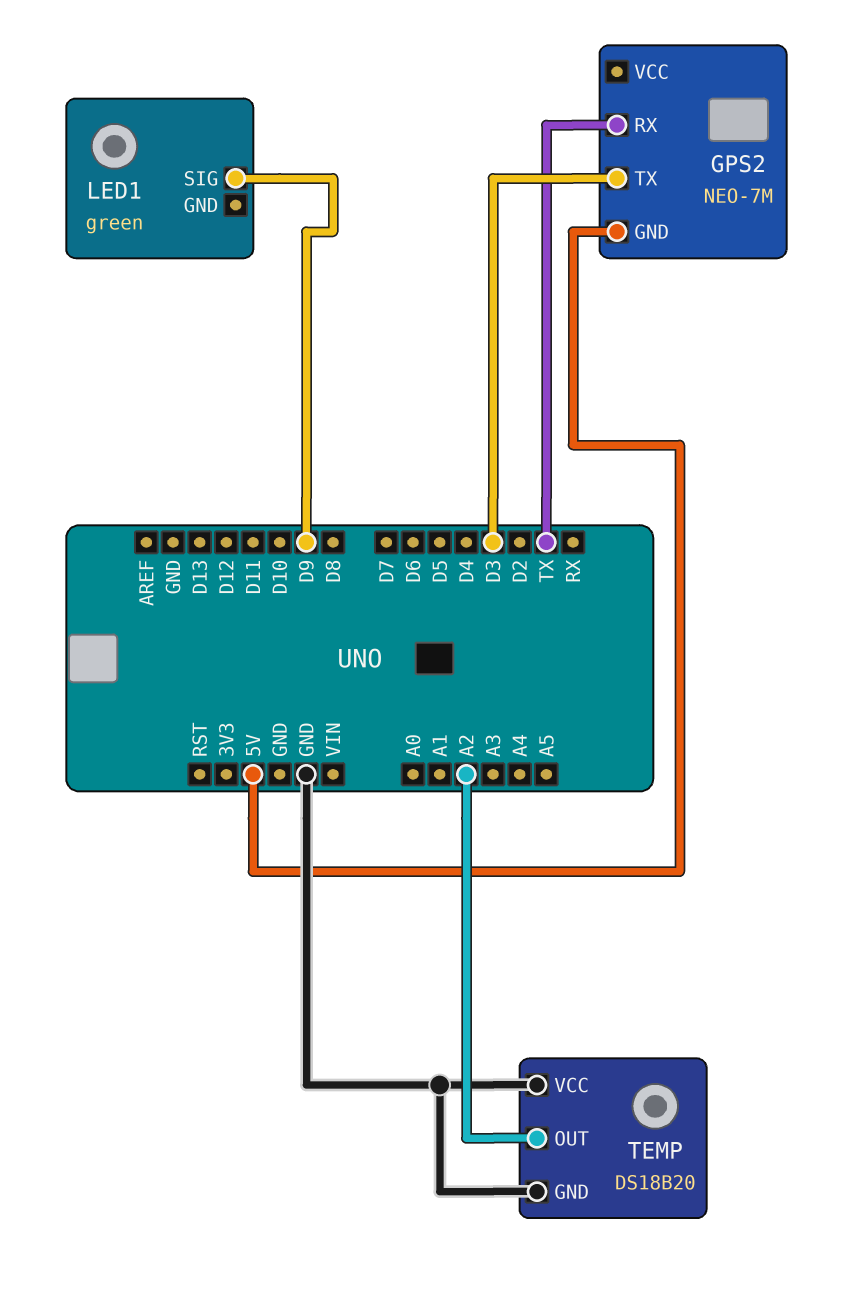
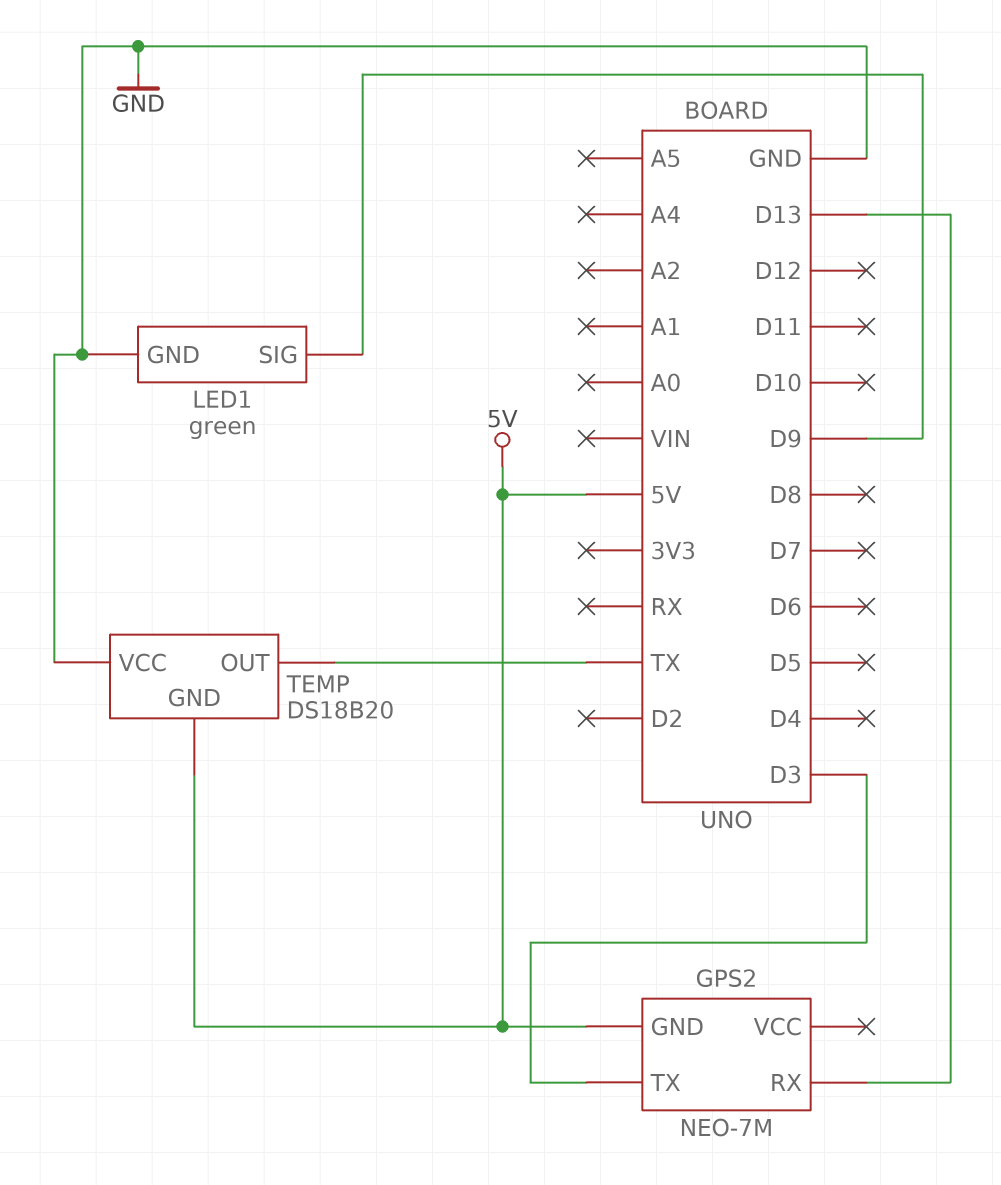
GPS2 pin RX: TX -> D13
LED1 pin GND: none -> GND
TEMP pin GND: GND -> 5V
TEMP pin OUT: A2 -> TX

